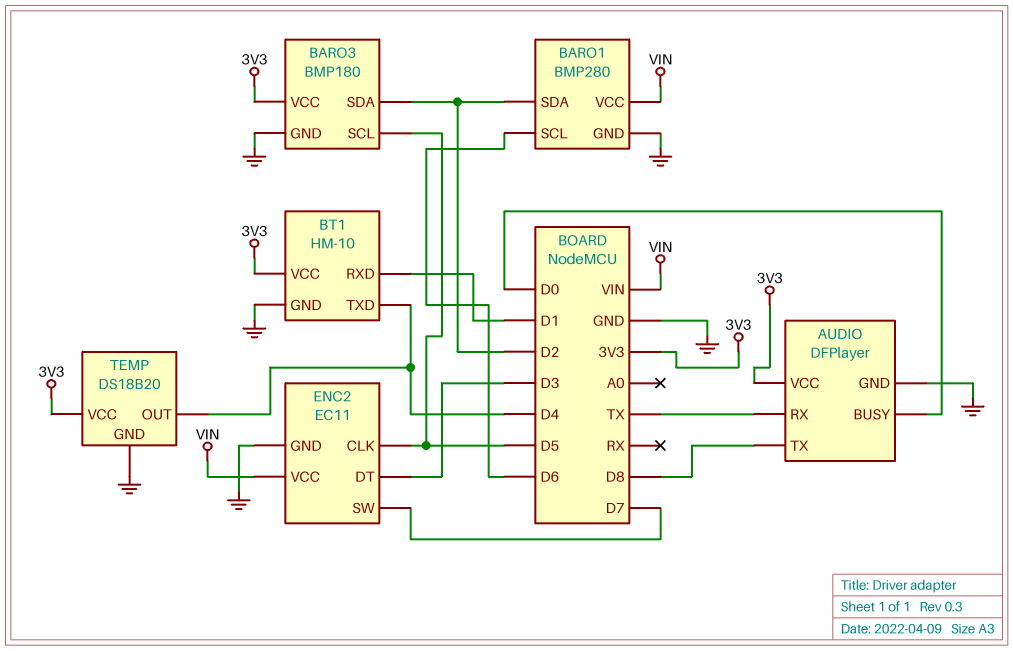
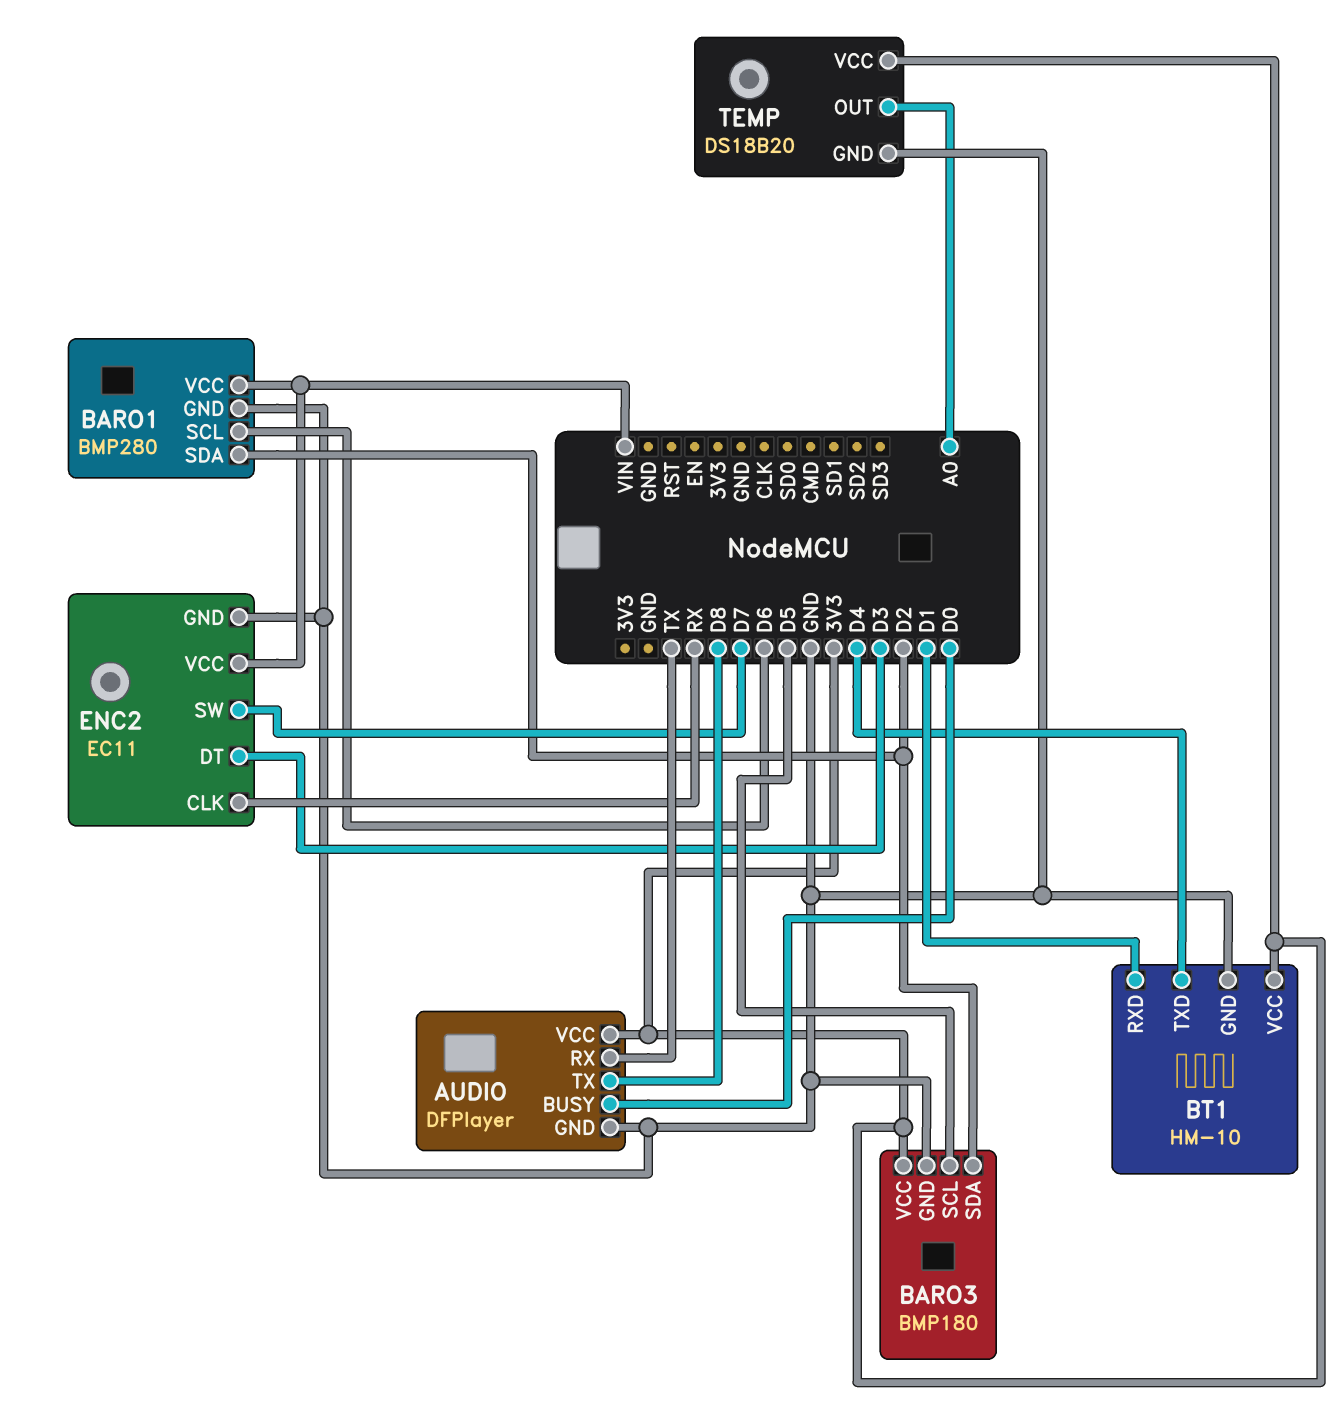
ENC2 pin CLK: D5 -> RX
TEMP pin OUT: D4 -> A0

